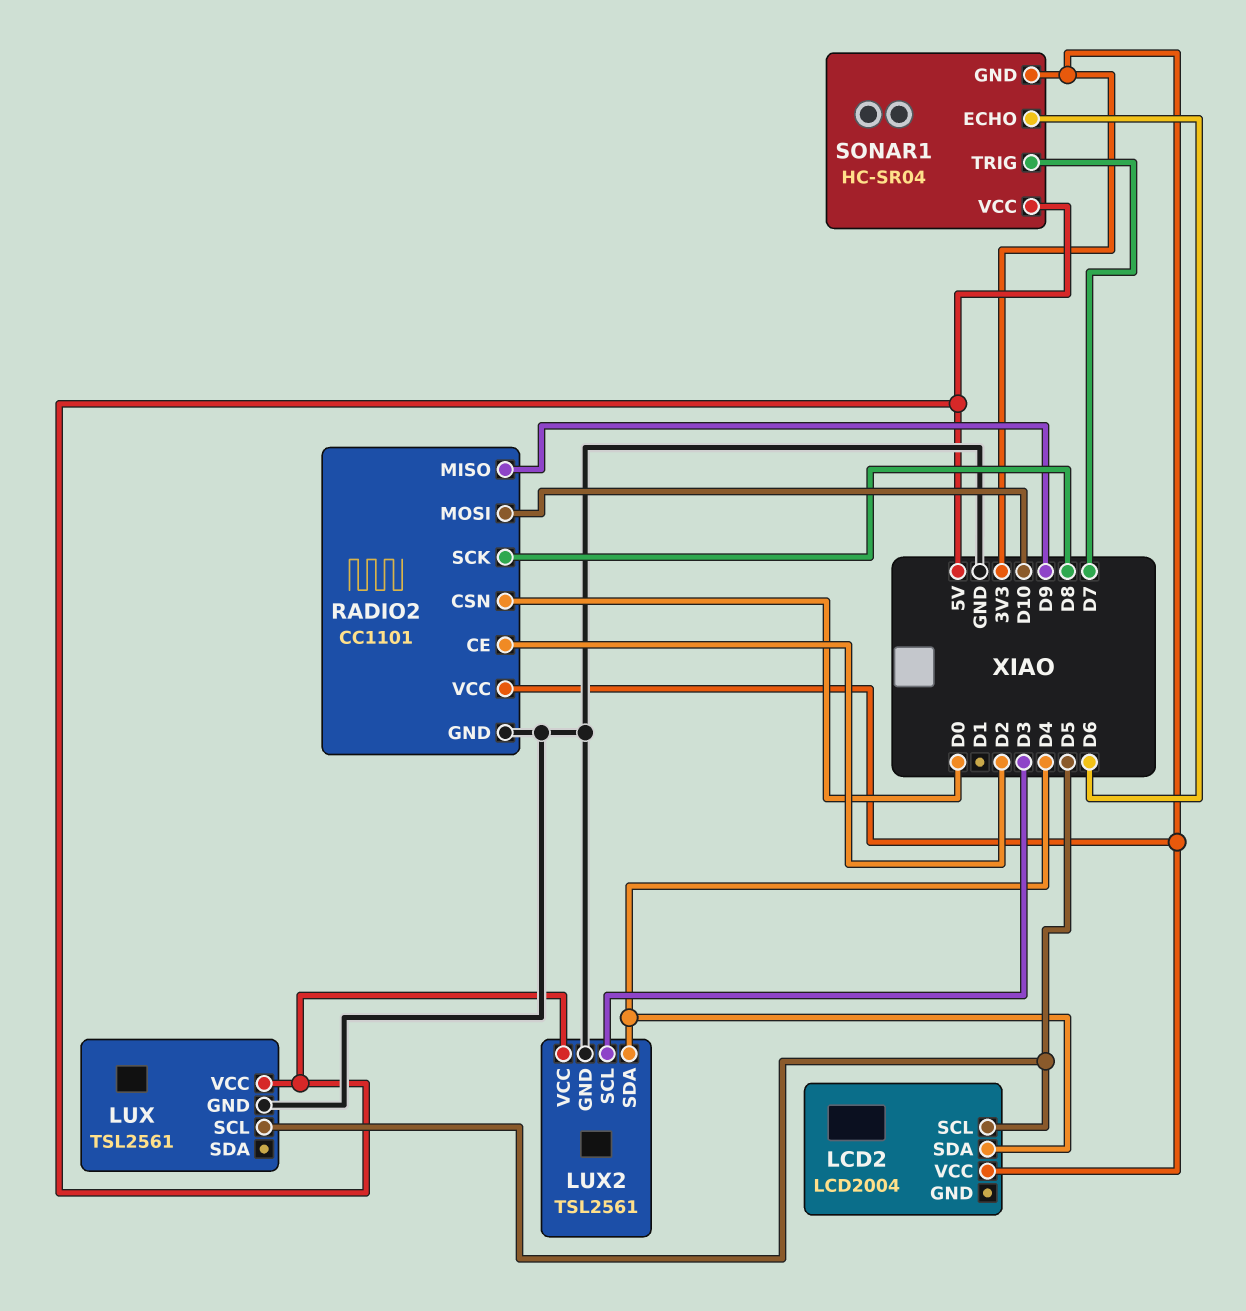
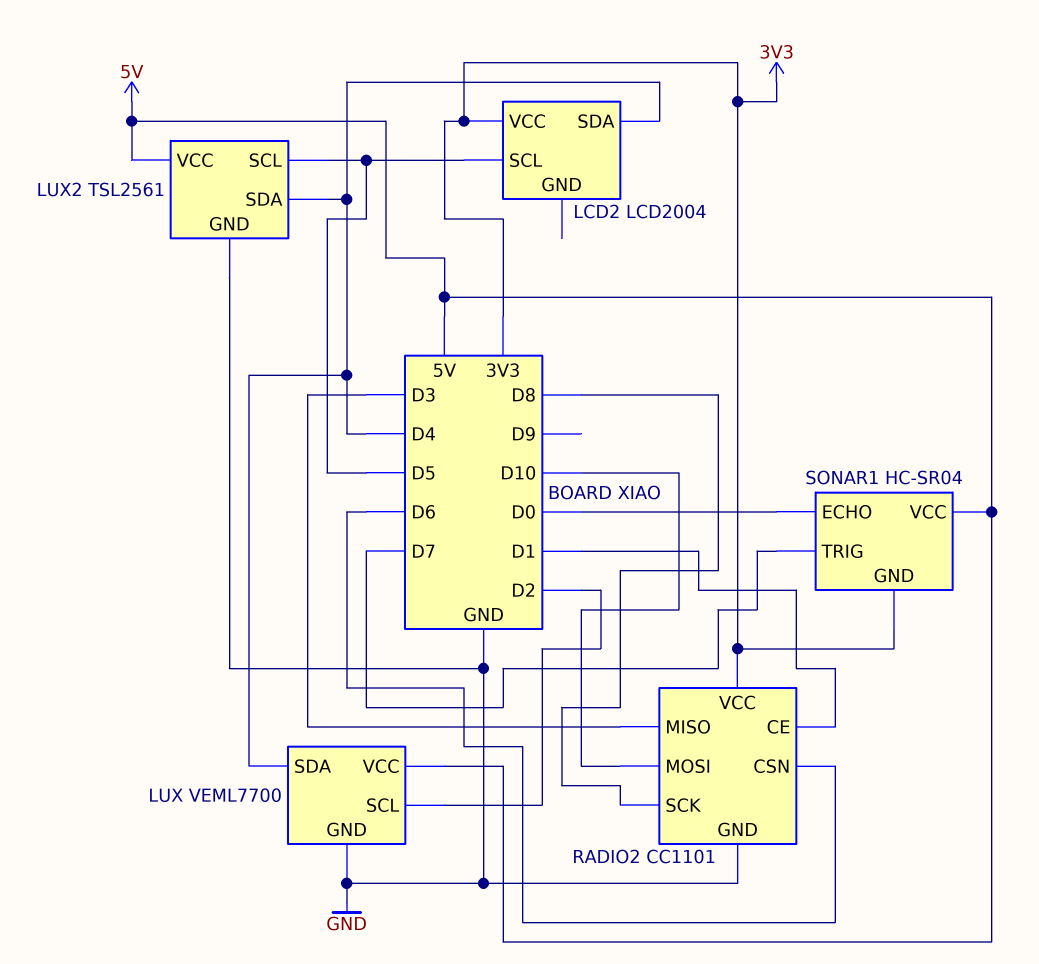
LUX: TSL2561 -> VEML7700
LUX pin SCL: D5 -> D2
LUX pin SDA: none -> D4
LUX2 pin SCL: D3 -> D5
RADIO2 pin CE: D2 -> D1
RADIO2 pin CSN: D0 -> D6
RADIO2 pin MISO: D9 -> D3
SONAR1 pin ECHO: D6 -> D0

